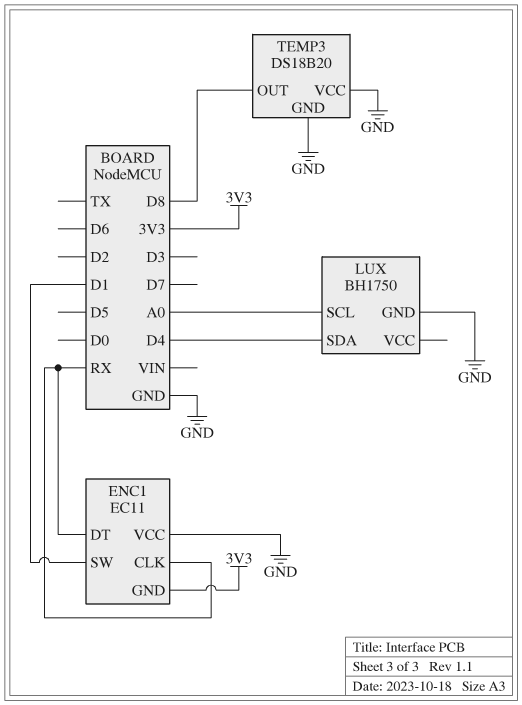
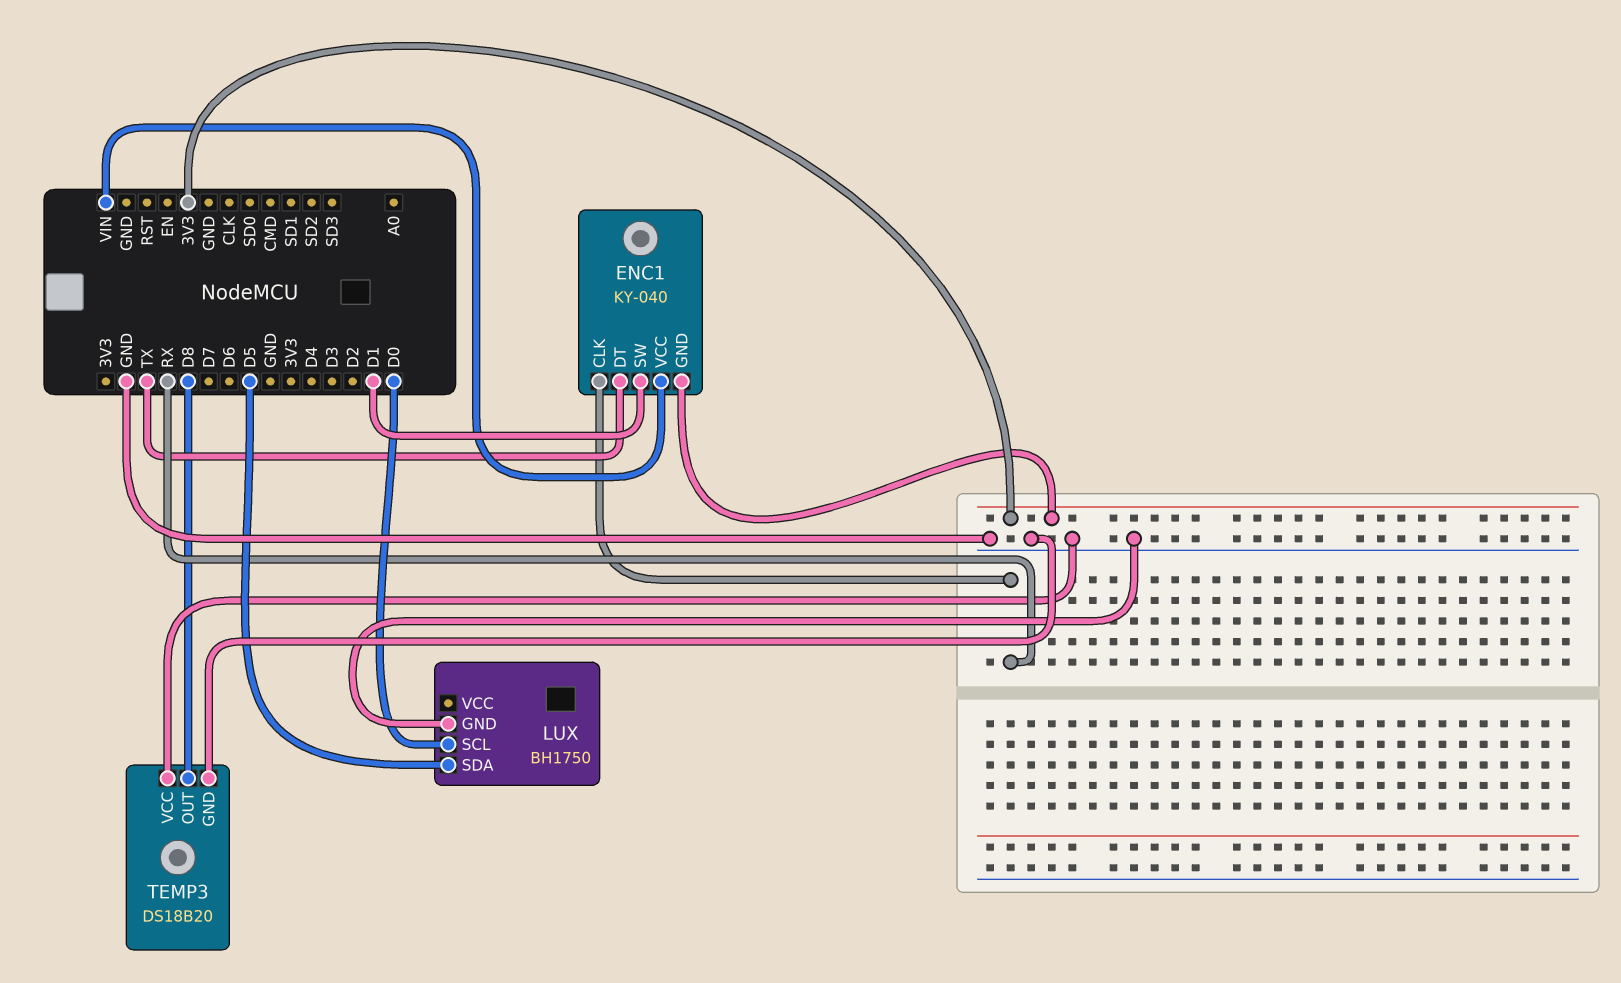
ENC1: EC11 -> KY-040
ENC1 pin DT: RX -> TX
ENC1 pin VCC: GND -> VIN
LUX pin SCL: A0 -> D0
LUX pin SDA: D4 -> D5

